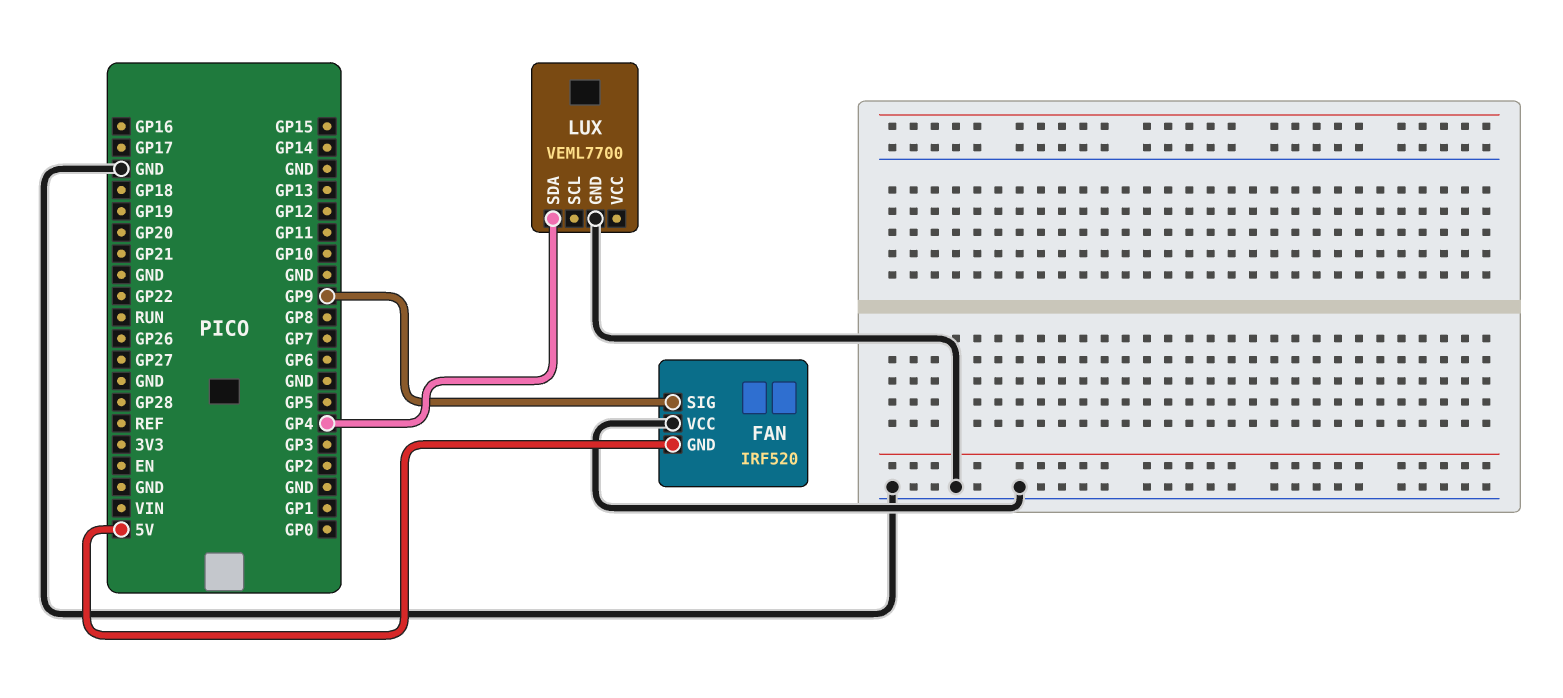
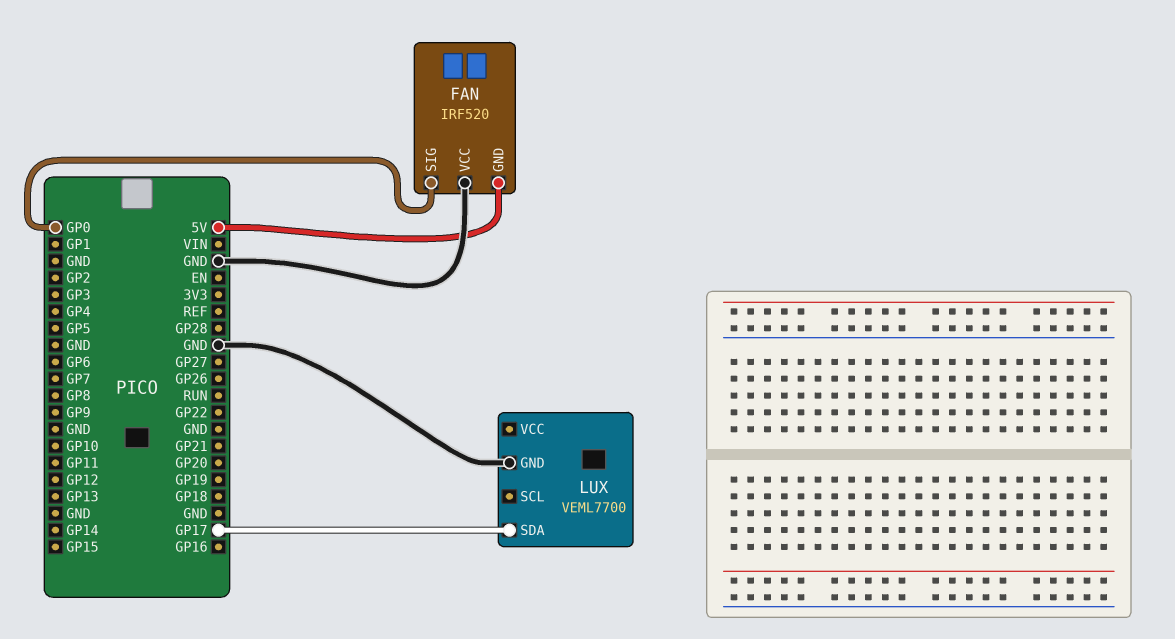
FAN pin SIG: GP9 -> GP0
LUX pin SDA: GP4 -> GP17

